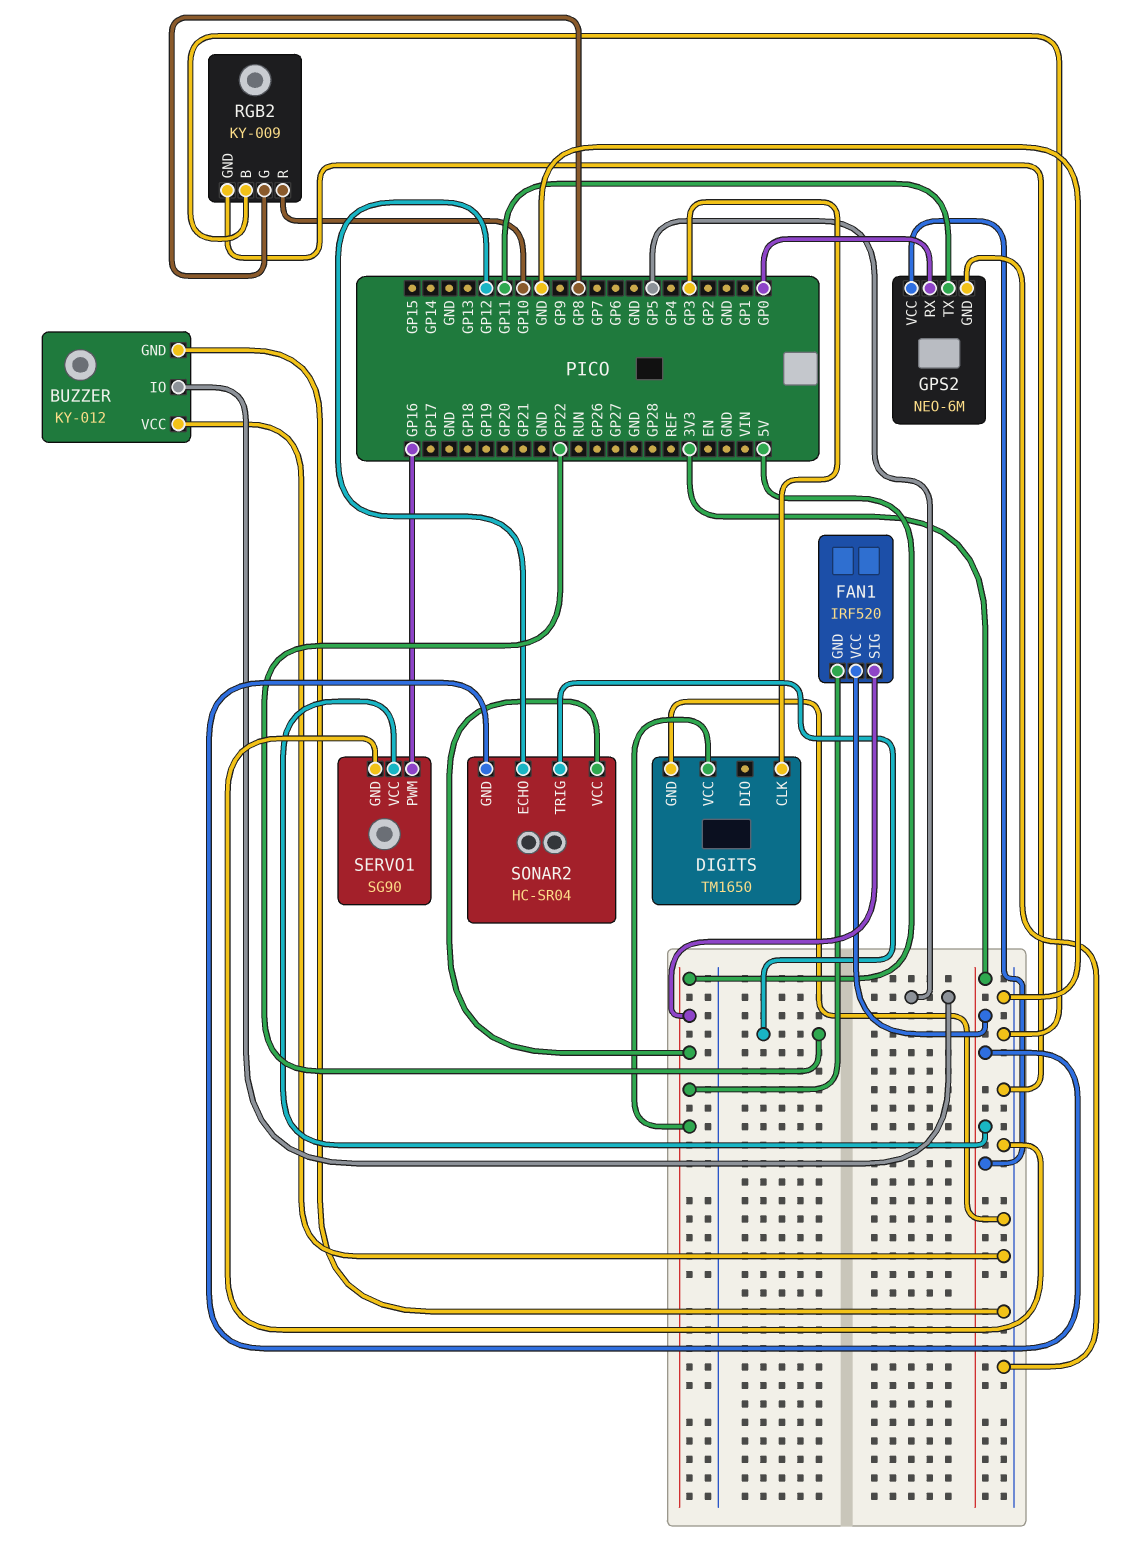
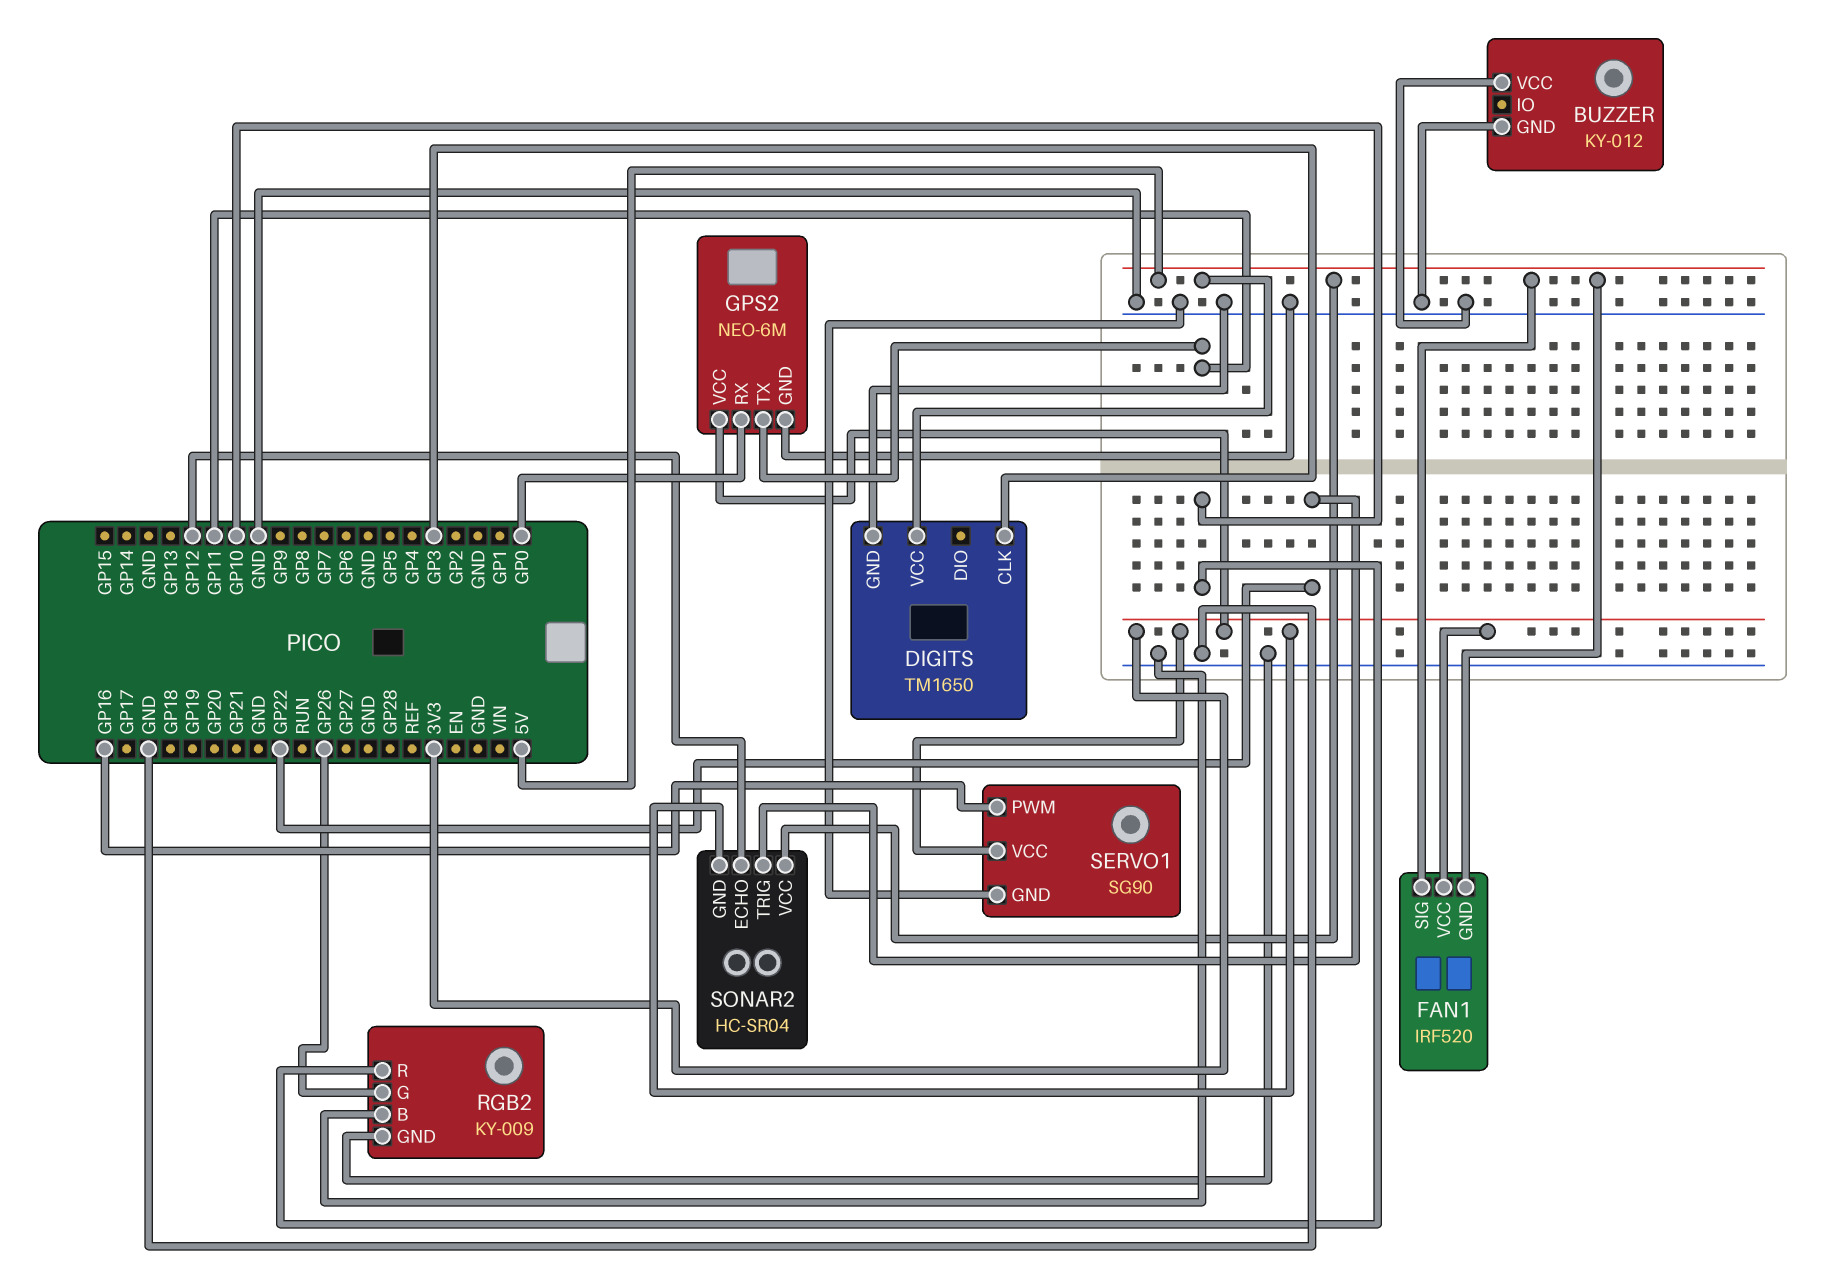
BUZZER pin IO: GP5 -> none
RGB2 pin G: GP8 -> GP26

